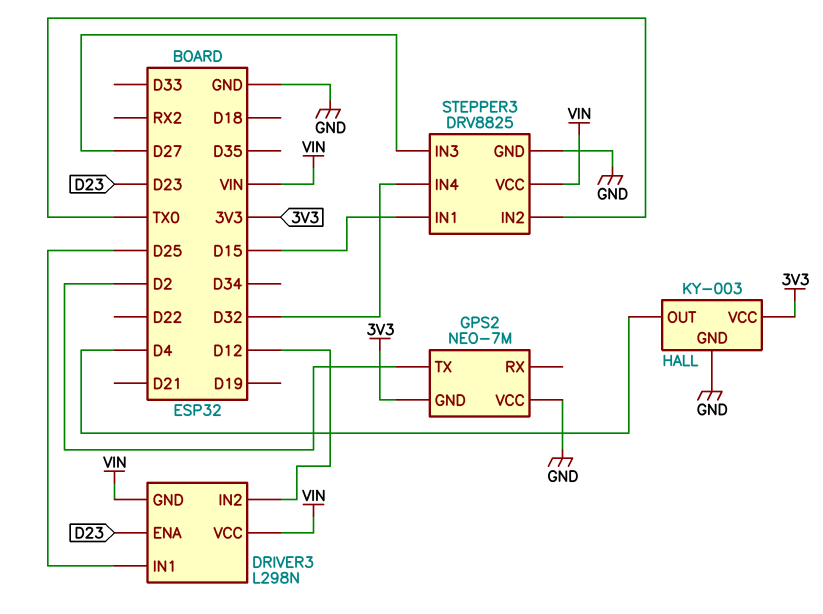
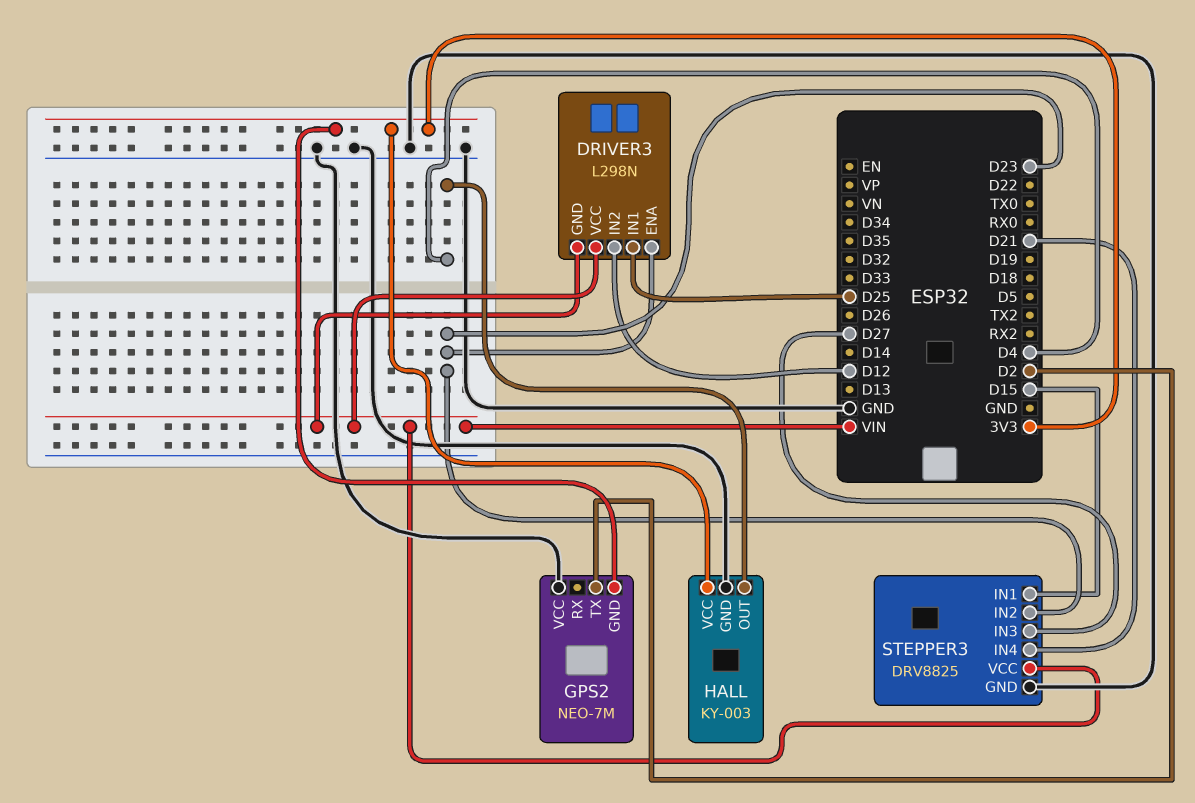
STEPPER3 pin IN2: TX0 -> D23
STEPPER3 pin IN4: D32 -> D21

